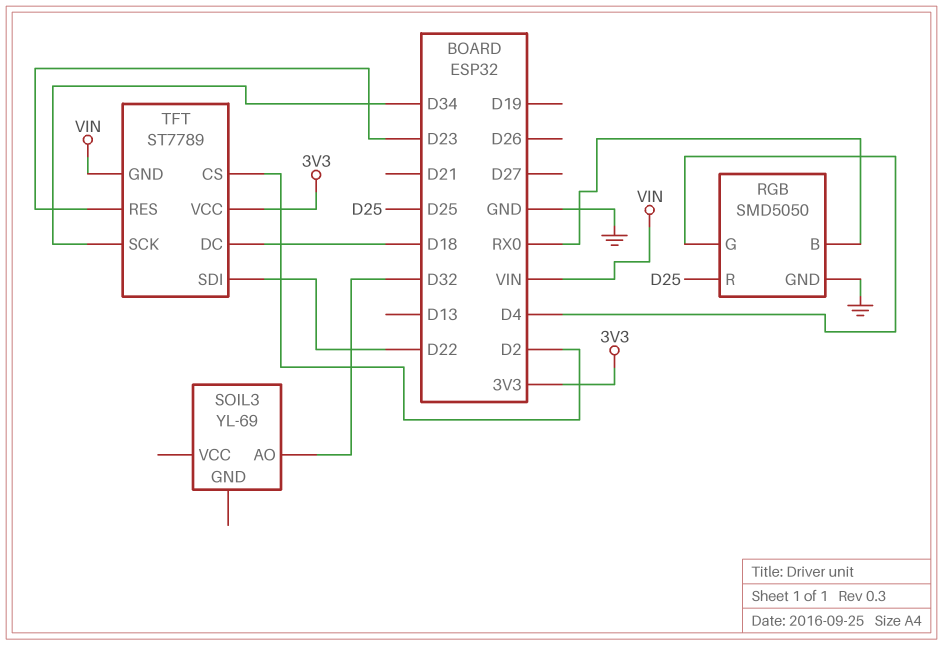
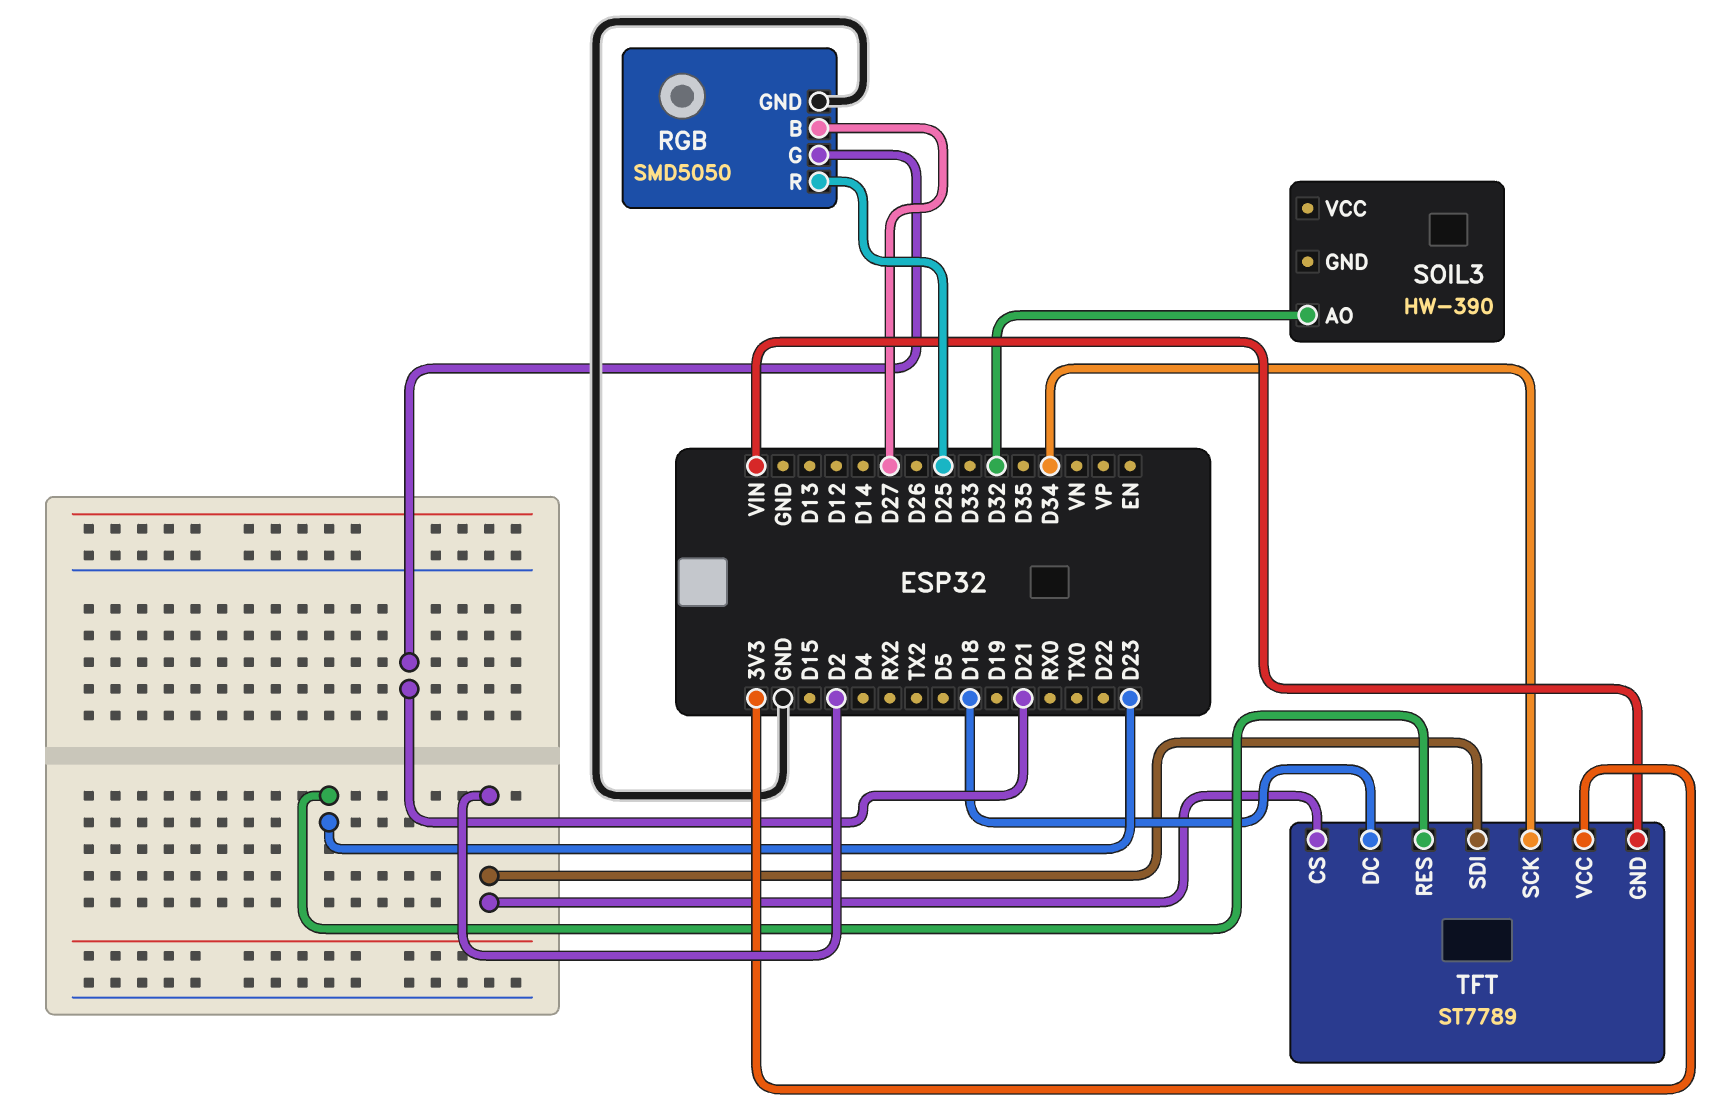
RGB pin B: RX0 -> D27
RGB pin G: D4 -> D21
SOIL3: YL-69 -> HW-390
TFT pin SDI: D22 -> D2

